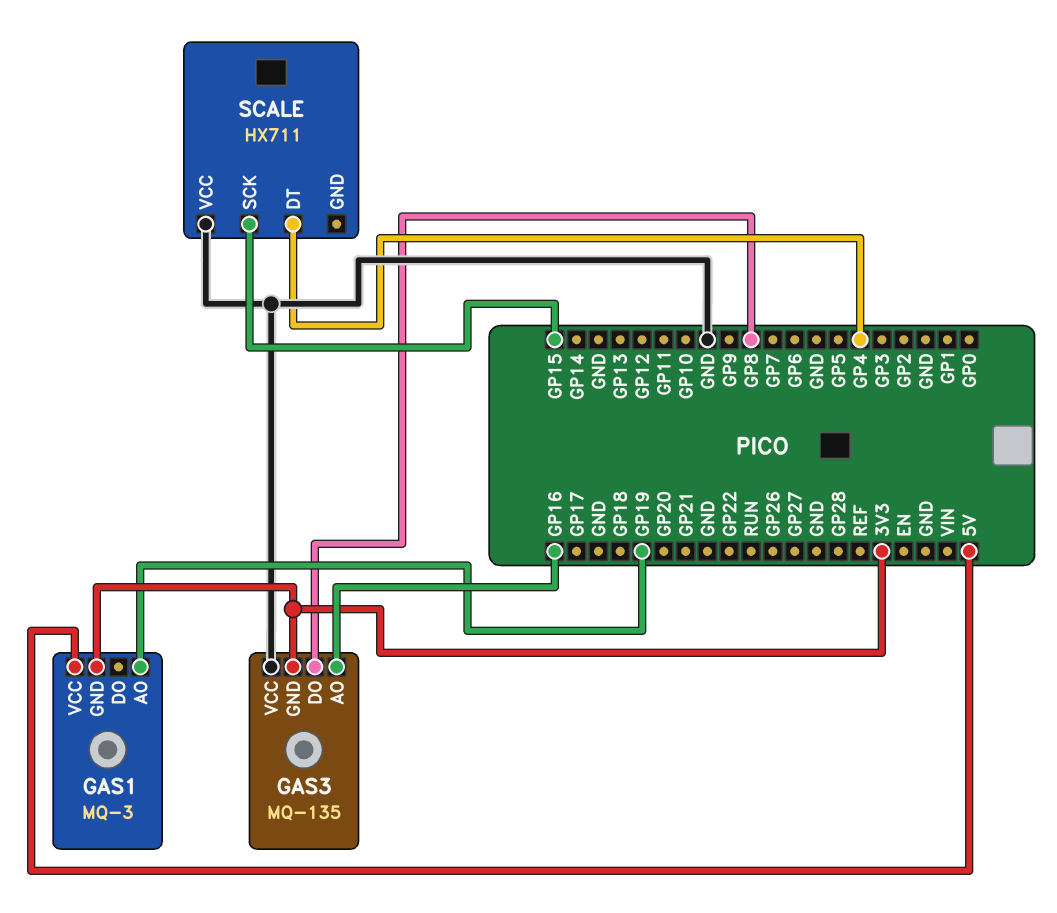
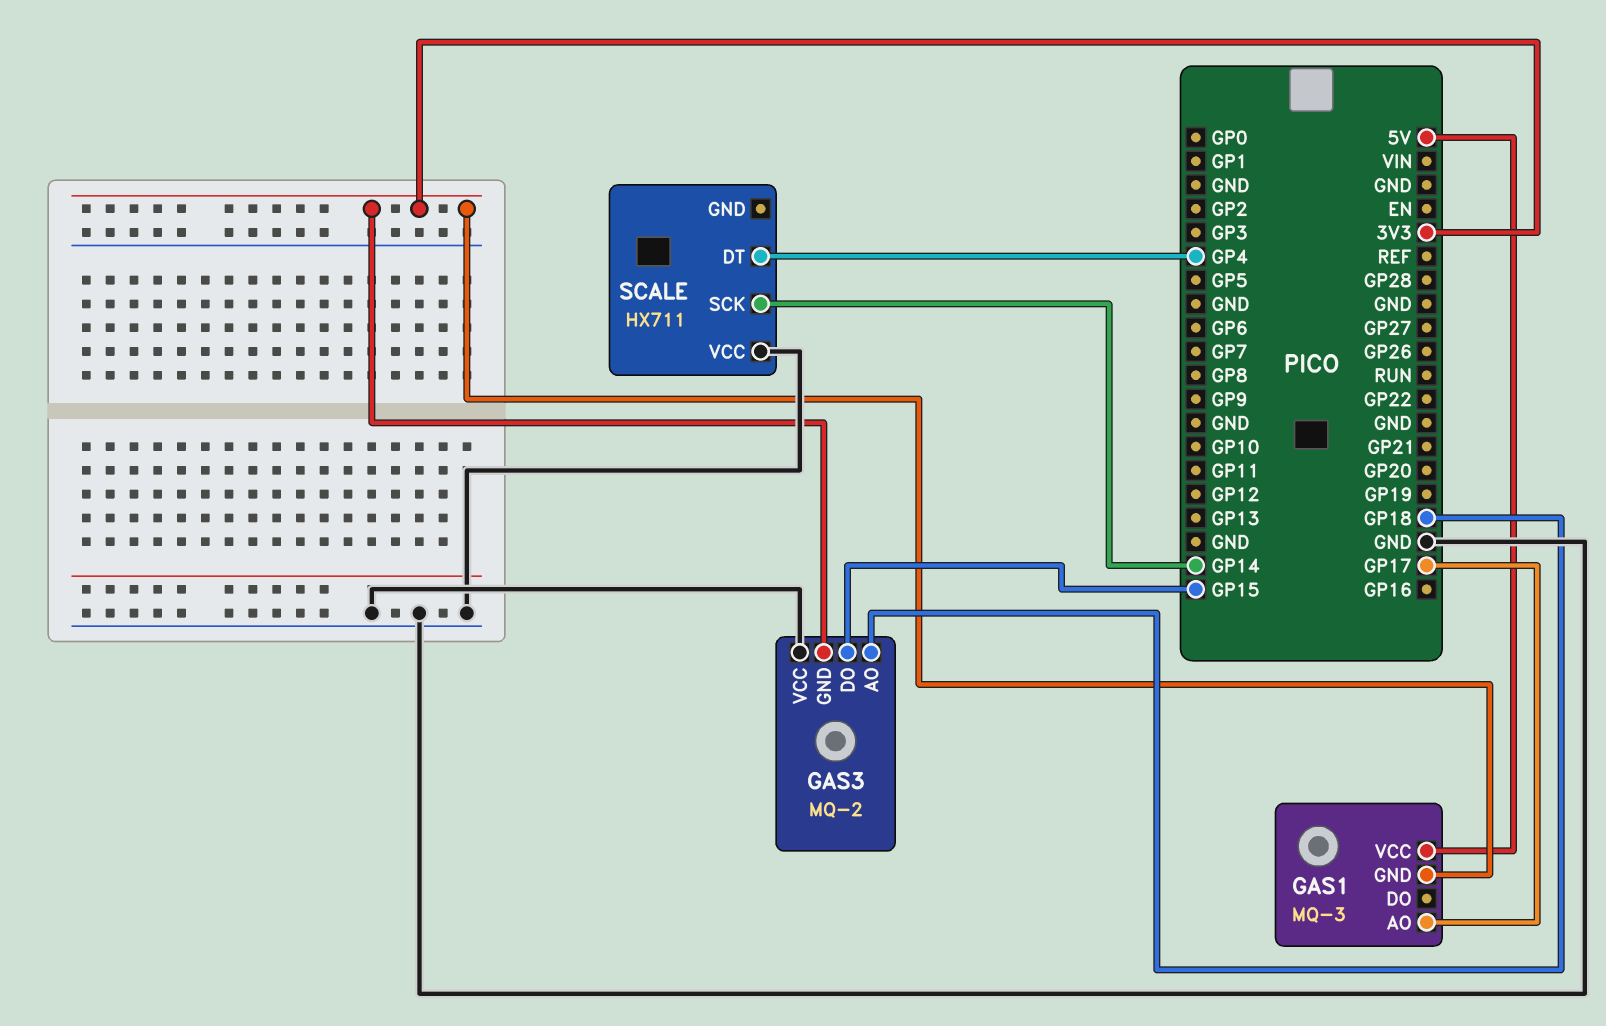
GAS1 pin AO: GP19 -> GP17
GAS3: MQ-135 -> MQ-2
GAS3 pin AO: GP16 -> GP18
GAS3 pin DO: GP8 -> GP15
SCALE pin SCK: GP15 -> GP14

